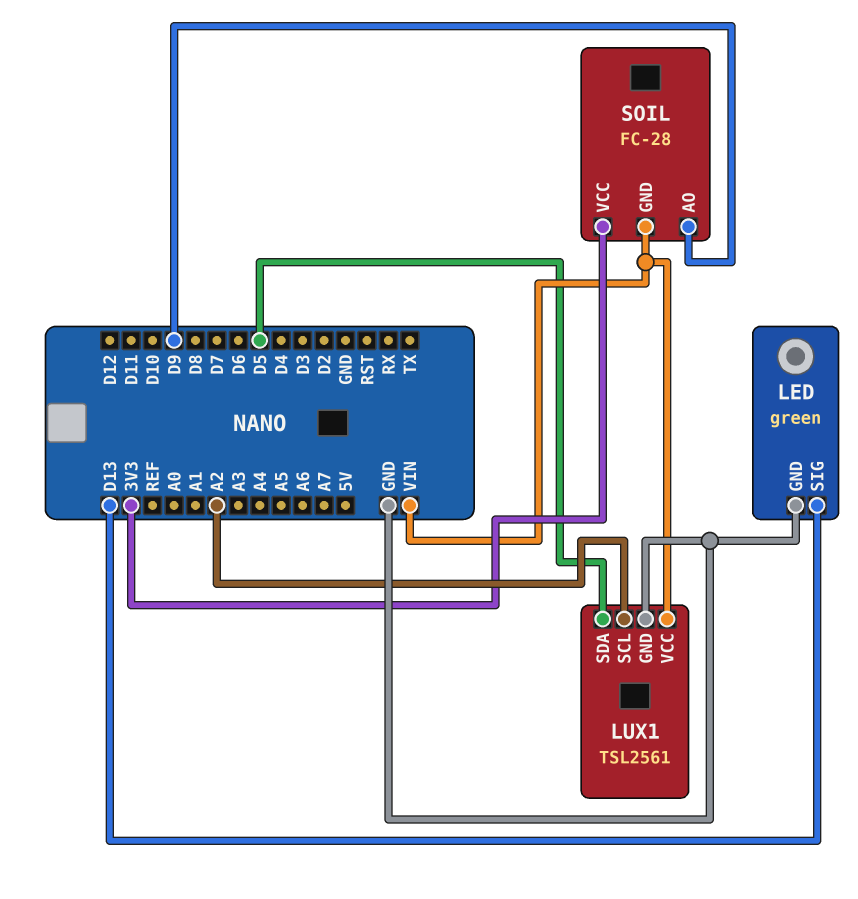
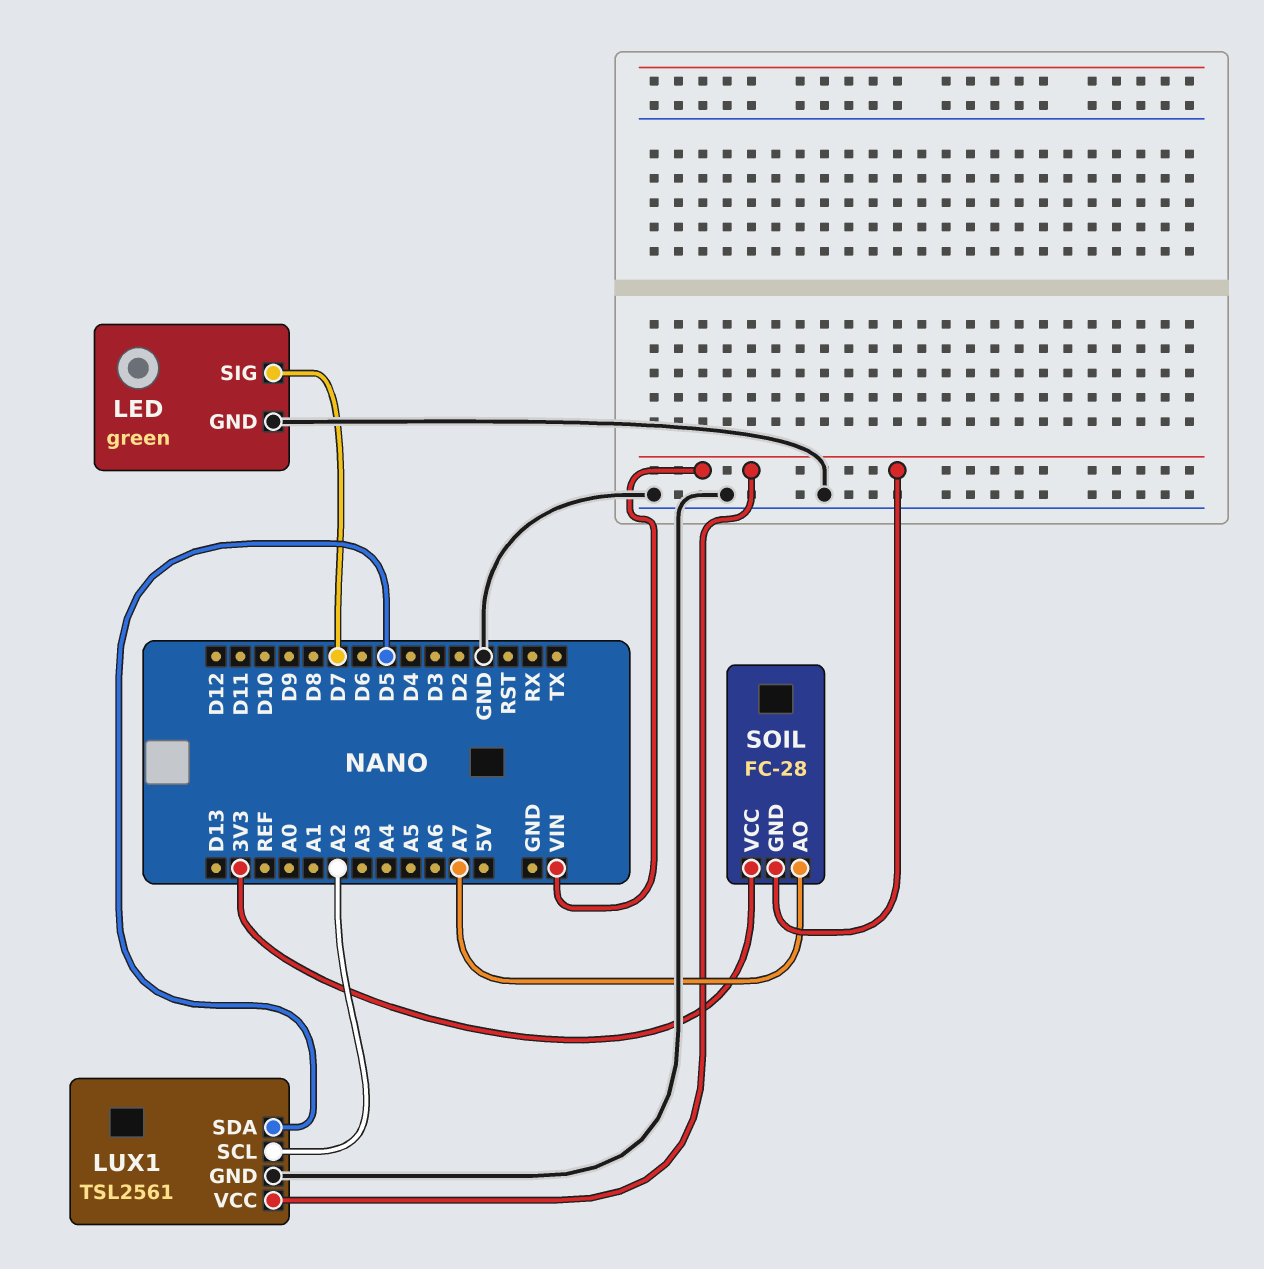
LED pin SIG: D13 -> D7
SOIL pin AO: D9 -> A7

